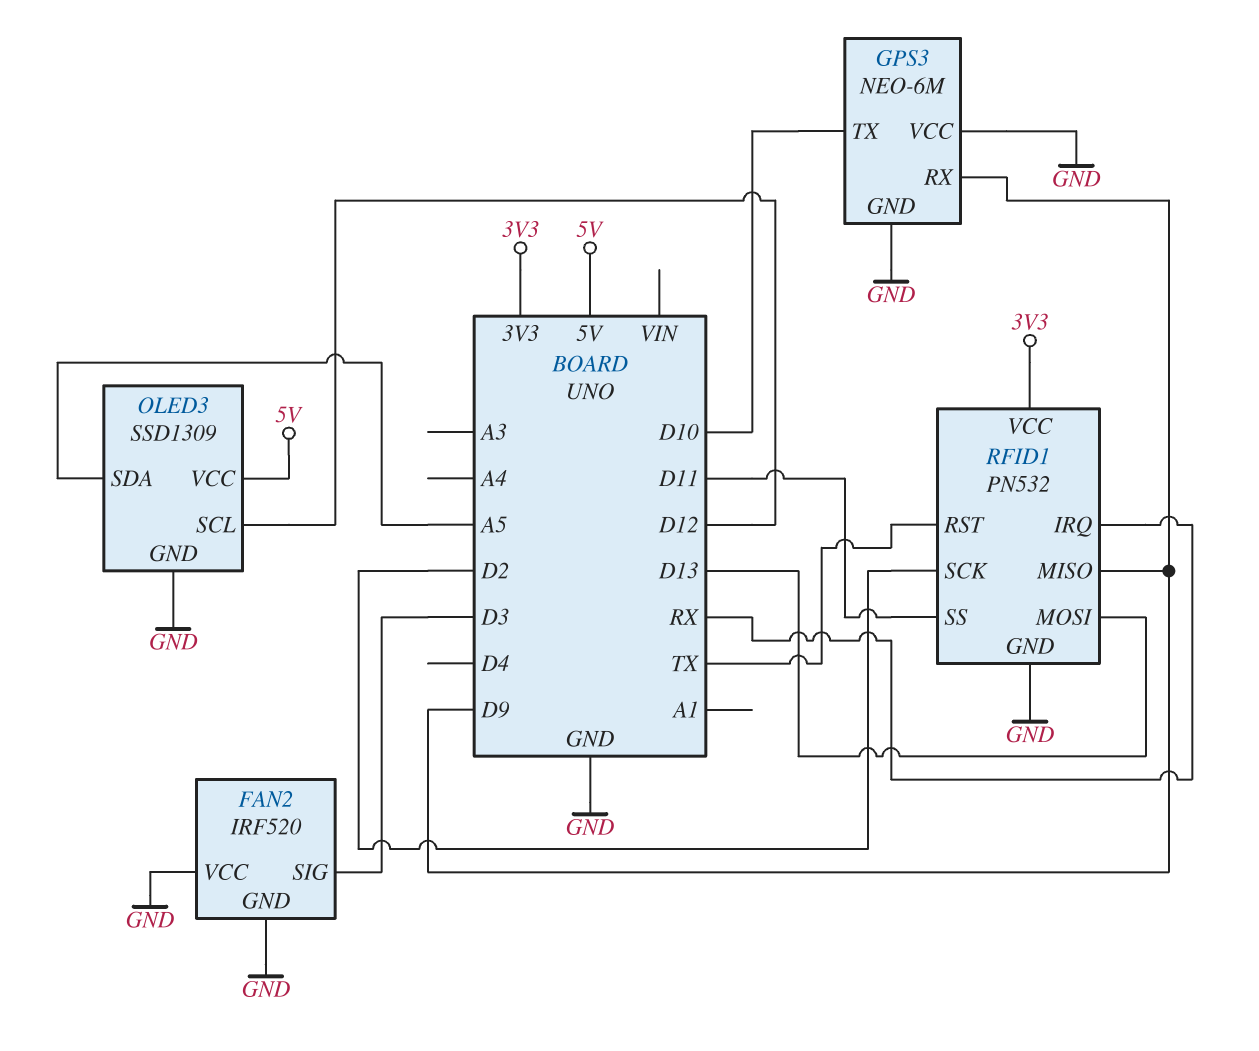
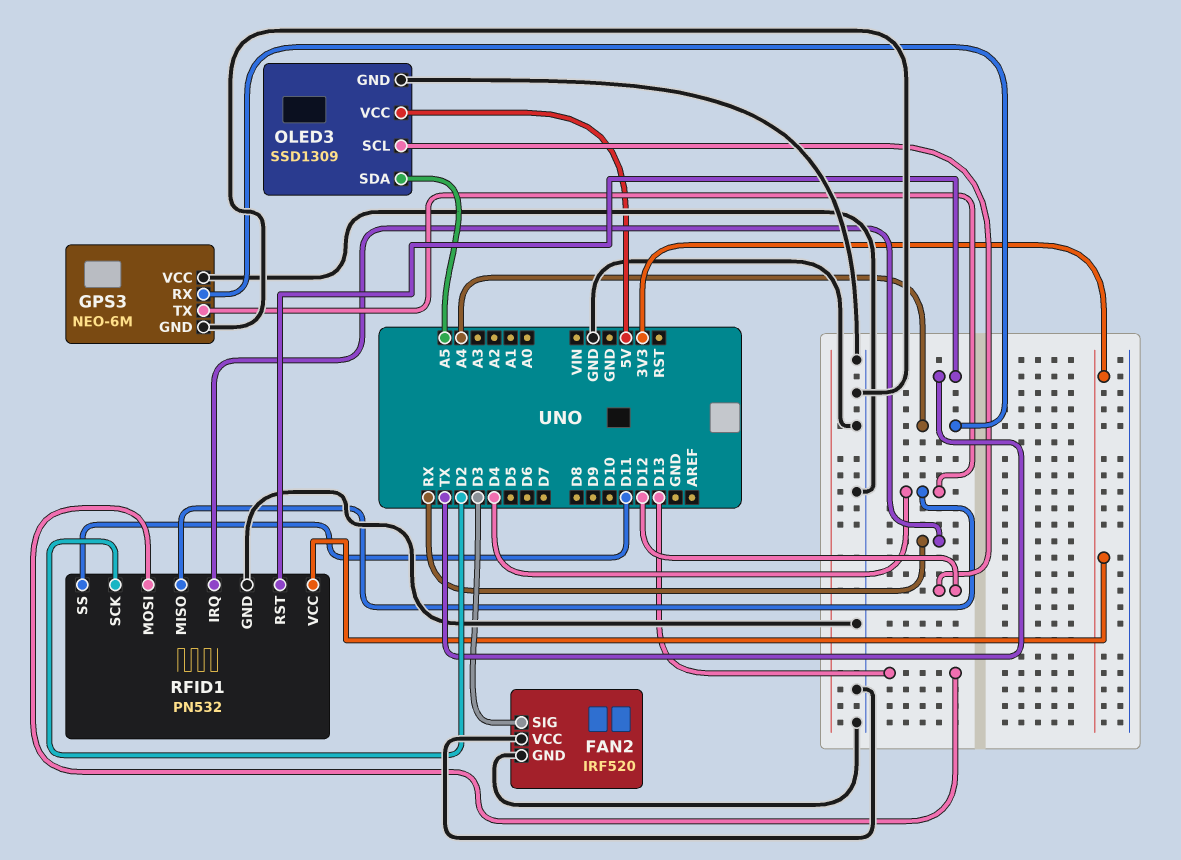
GPS3 pin RX: D9 -> A4
GPS3 pin TX: D10 -> D4
RFID1 pin MISO: D9 -> D4

